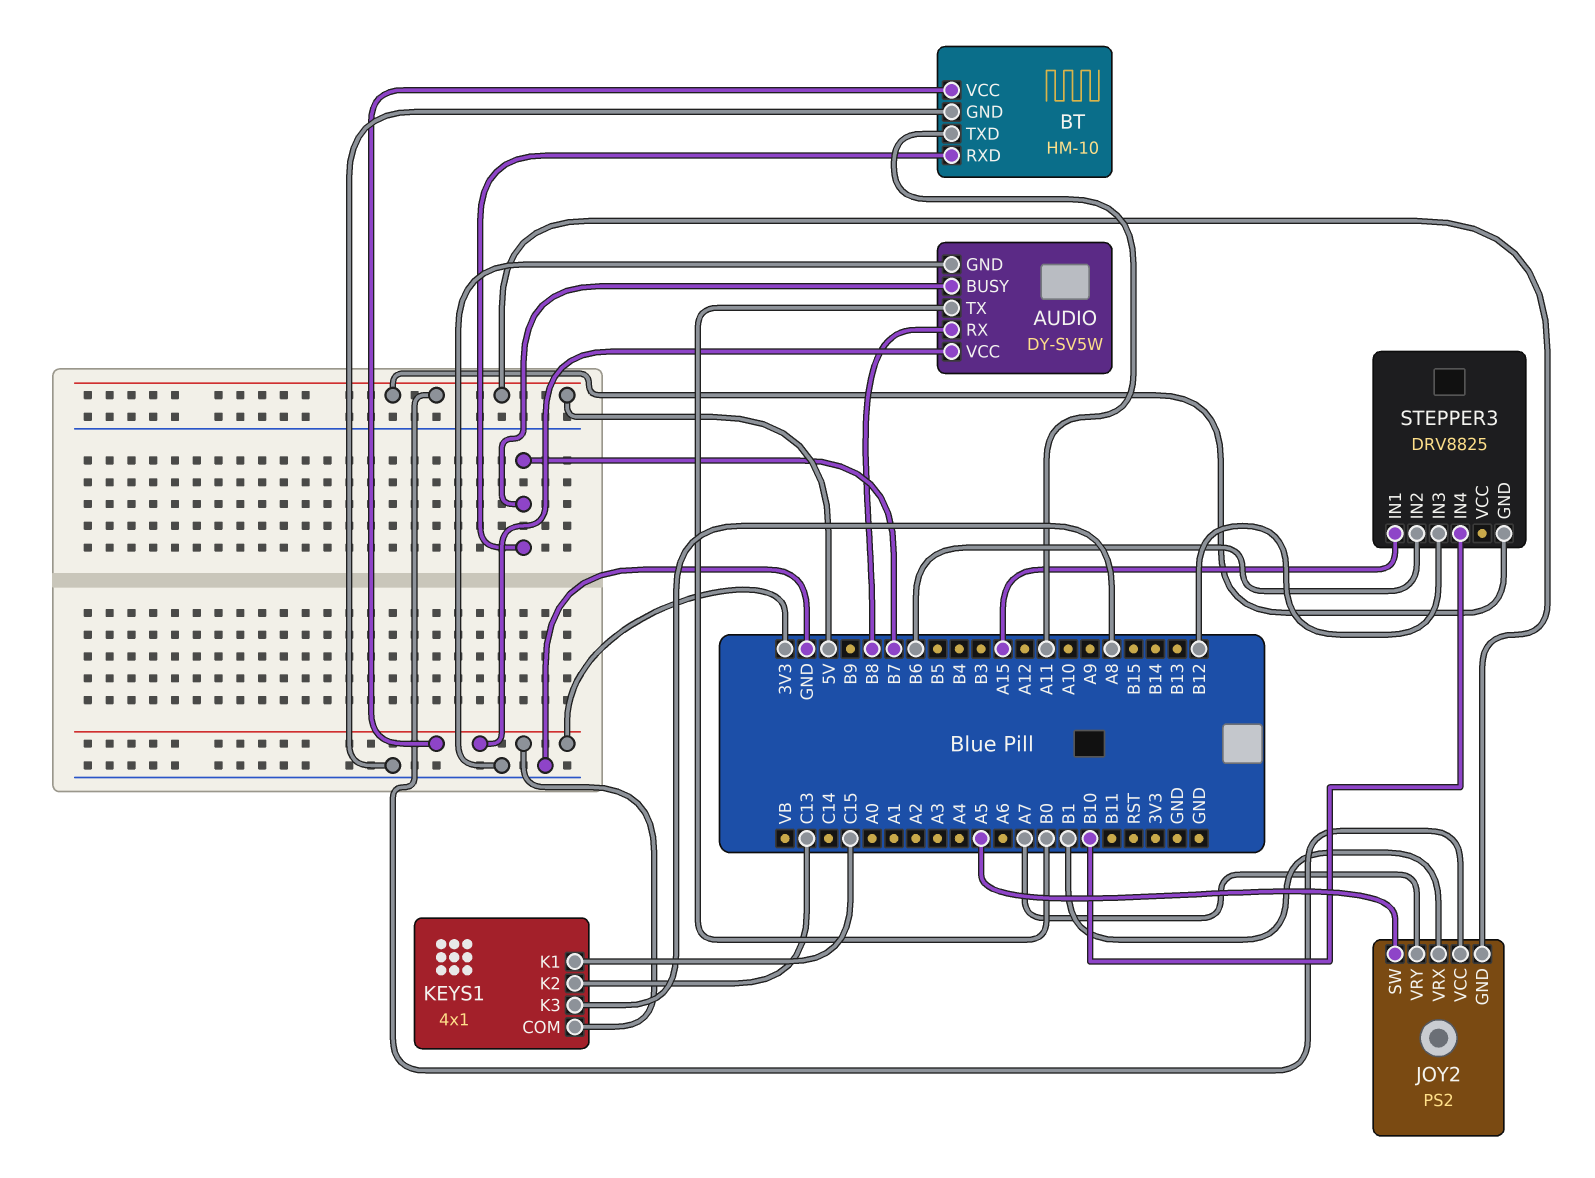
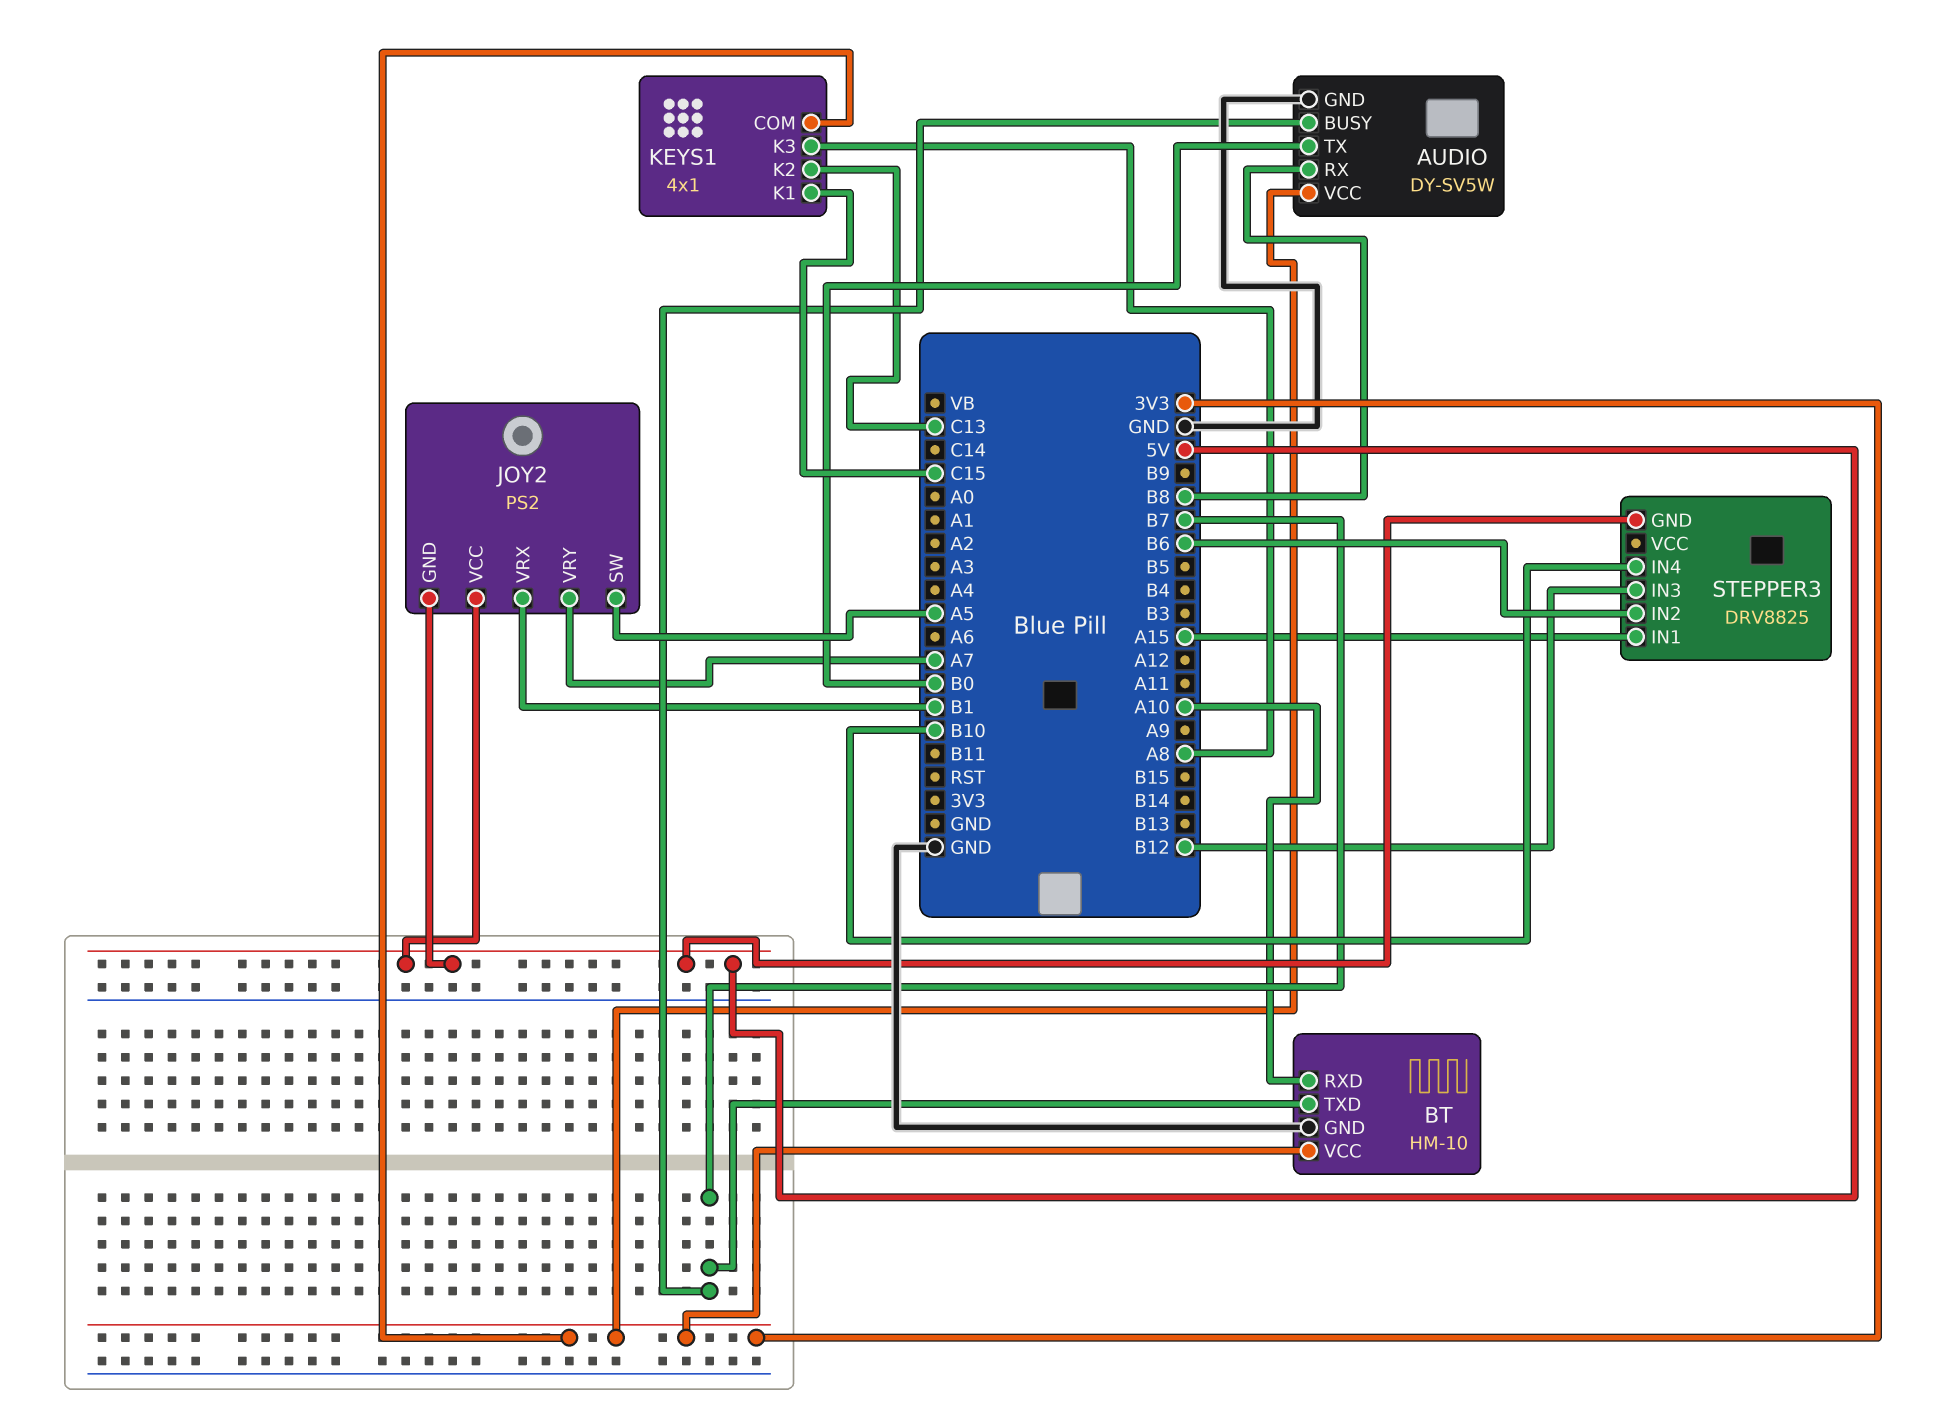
BT pin RXD: B7 -> A10
BT pin TXD: A11 -> B7

